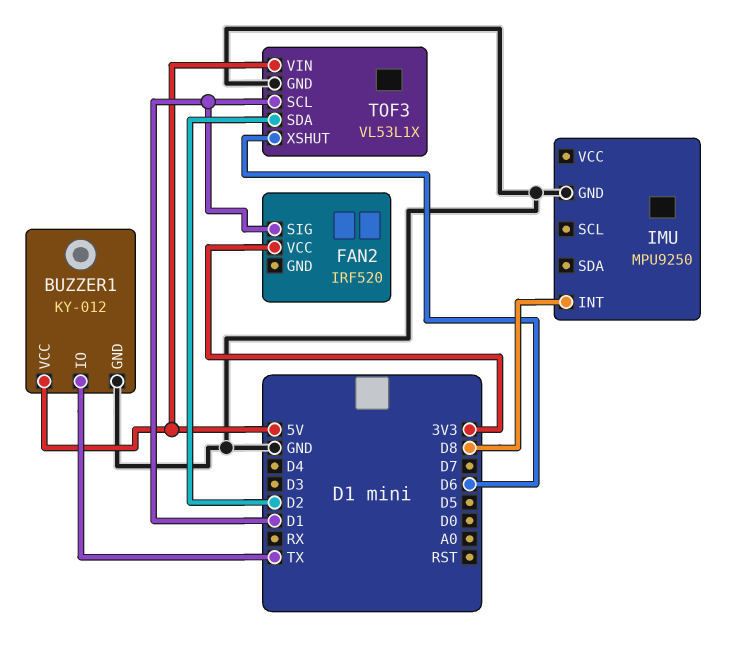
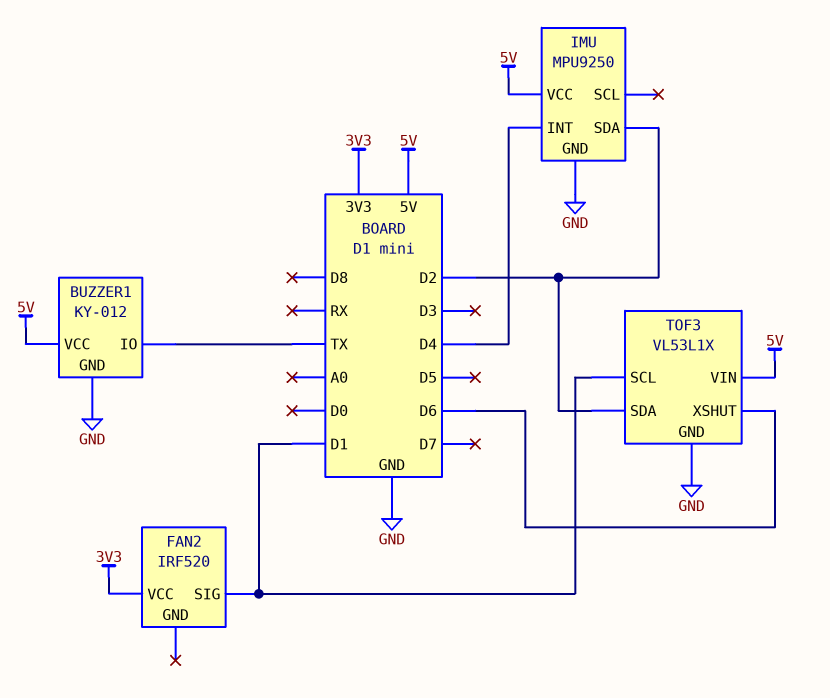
IMU pin INT: D8 -> D4
IMU pin SDA: none -> D2
IMU pin VCC: none -> 5V

